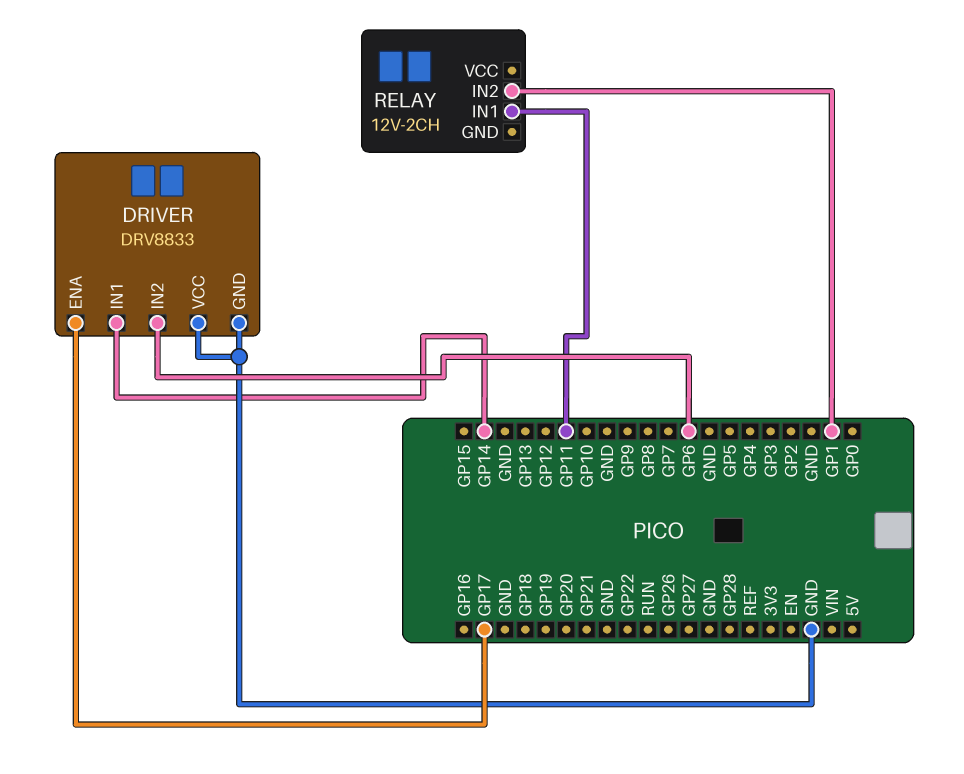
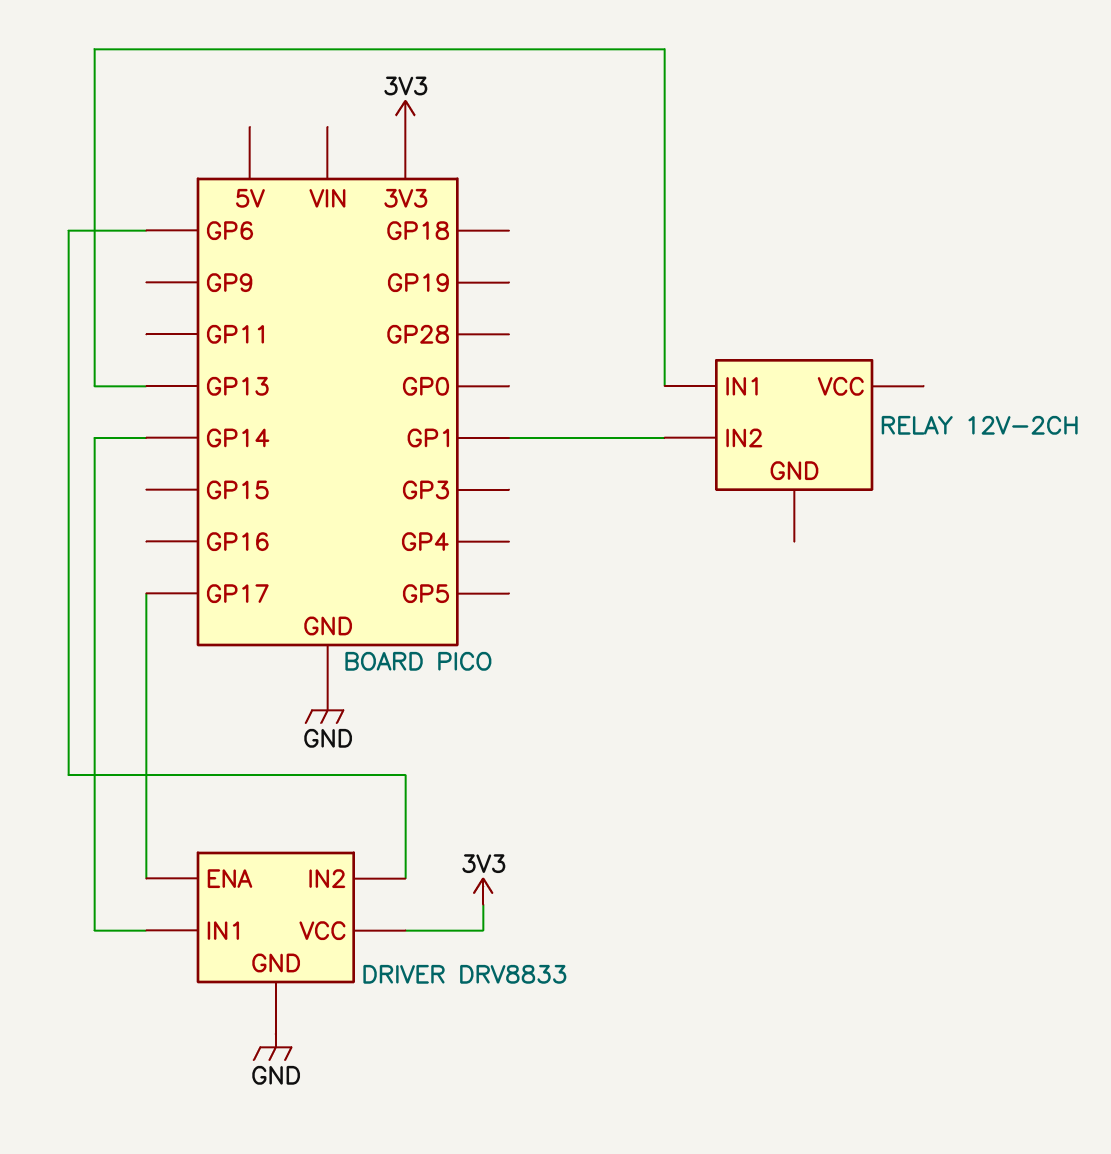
DRIVER pin VCC: GND -> 3V3
RELAY pin IN1: GP11 -> GP13

